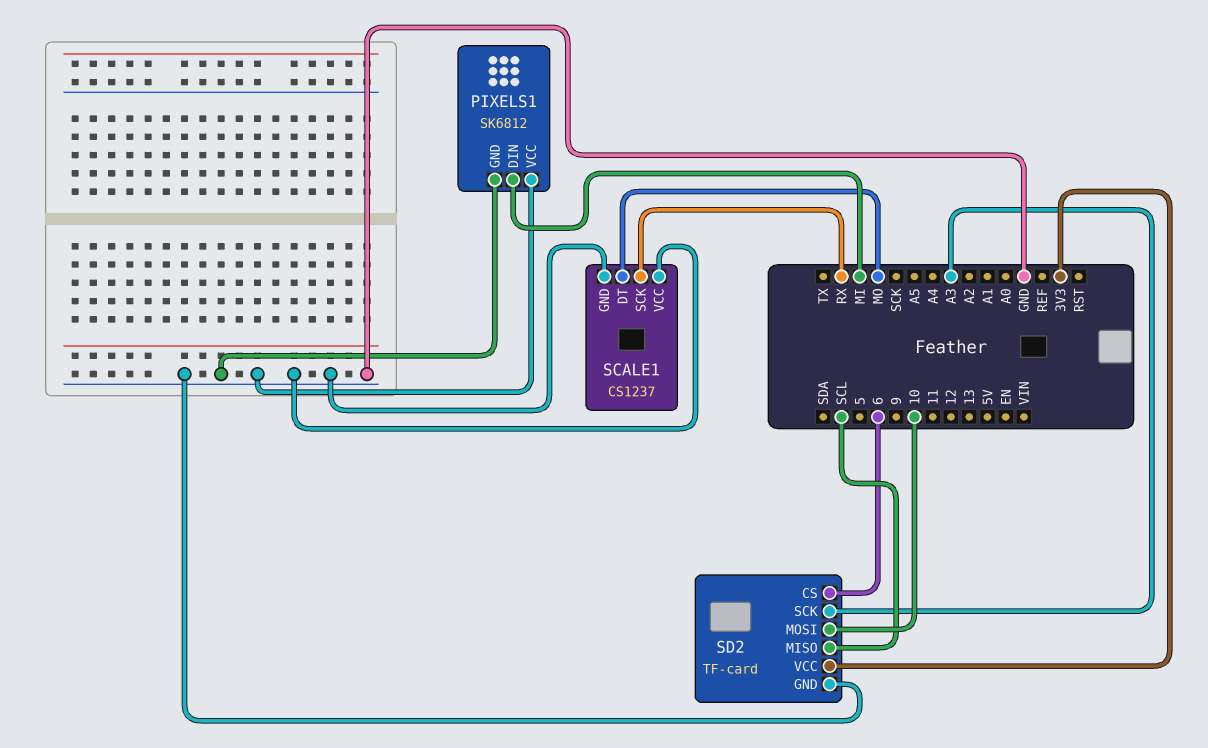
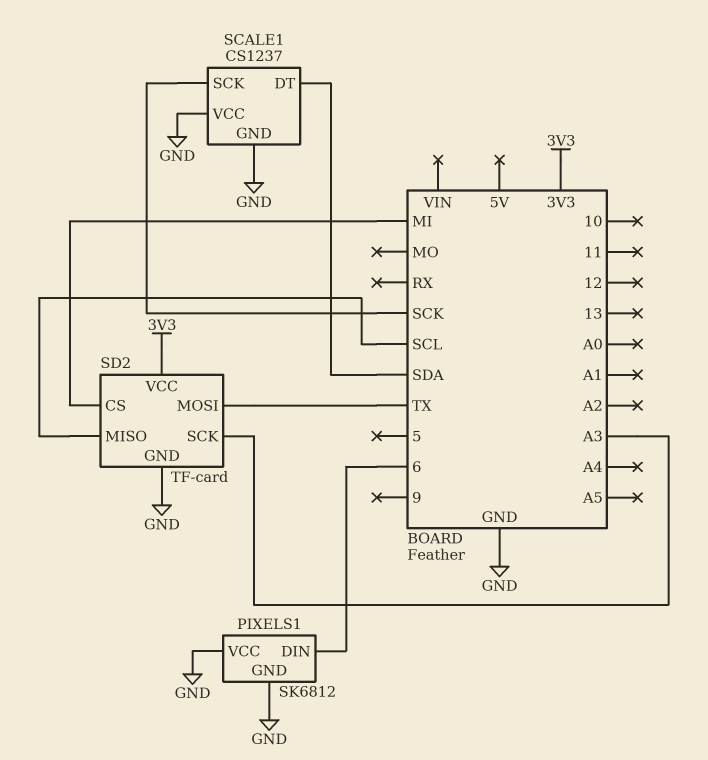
PIXELS1 pin DIN: MI -> 6
SCALE1 pin DT: MO -> SDA
SCALE1 pin SCK: RX -> SCK
SD2 pin CS: 6 -> MI
SD2 pin MOSI: 10 -> TX

